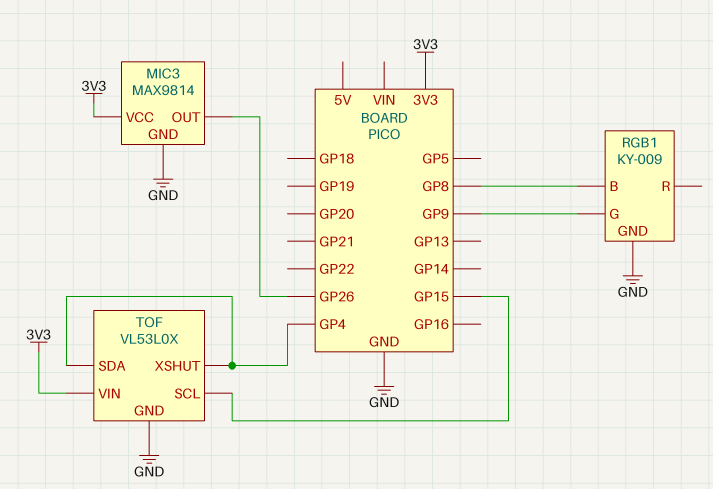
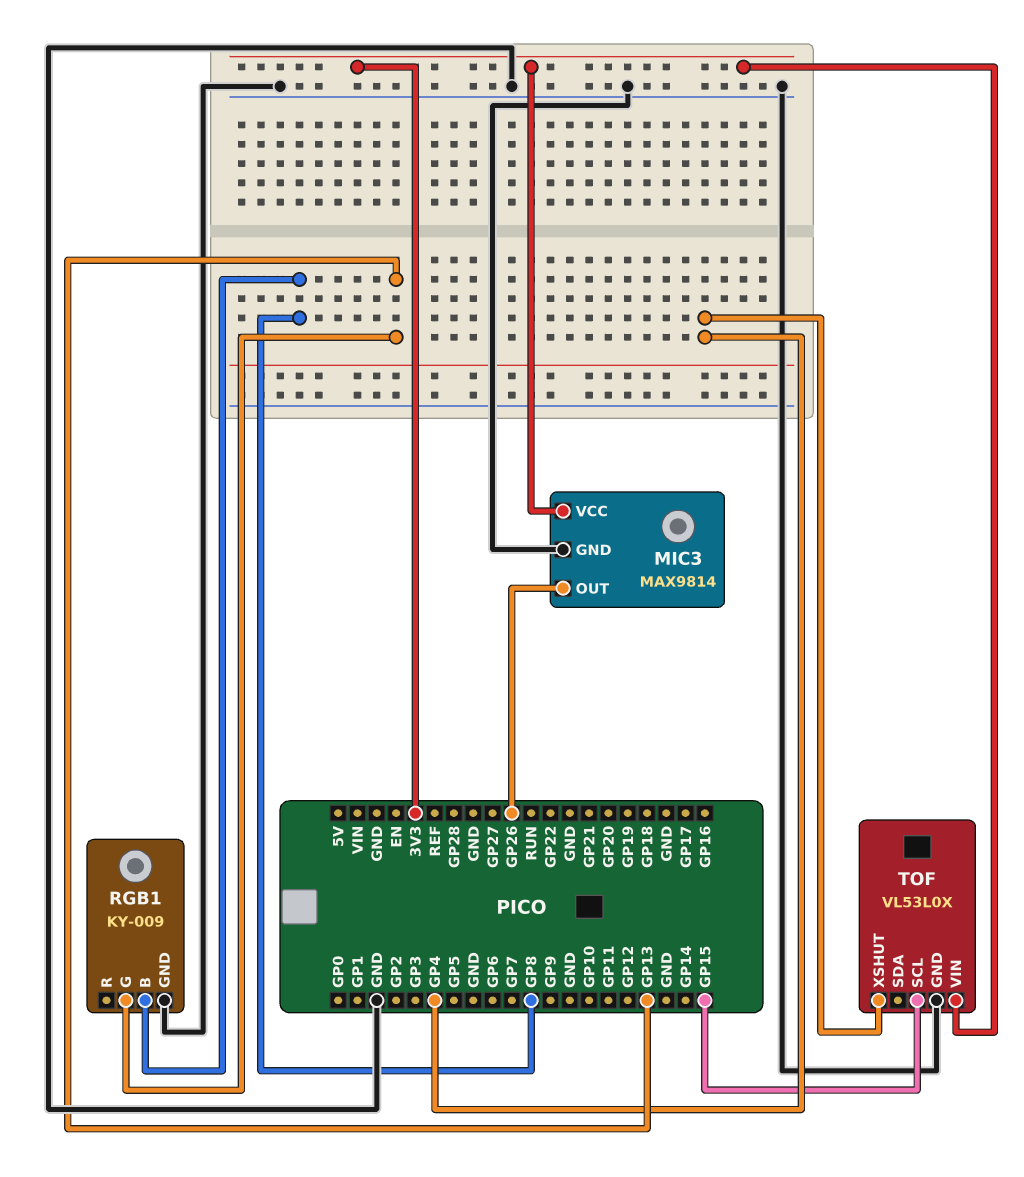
RGB1 pin G: GP9 -> GP13
TOF pin SDA: GP4 -> none

